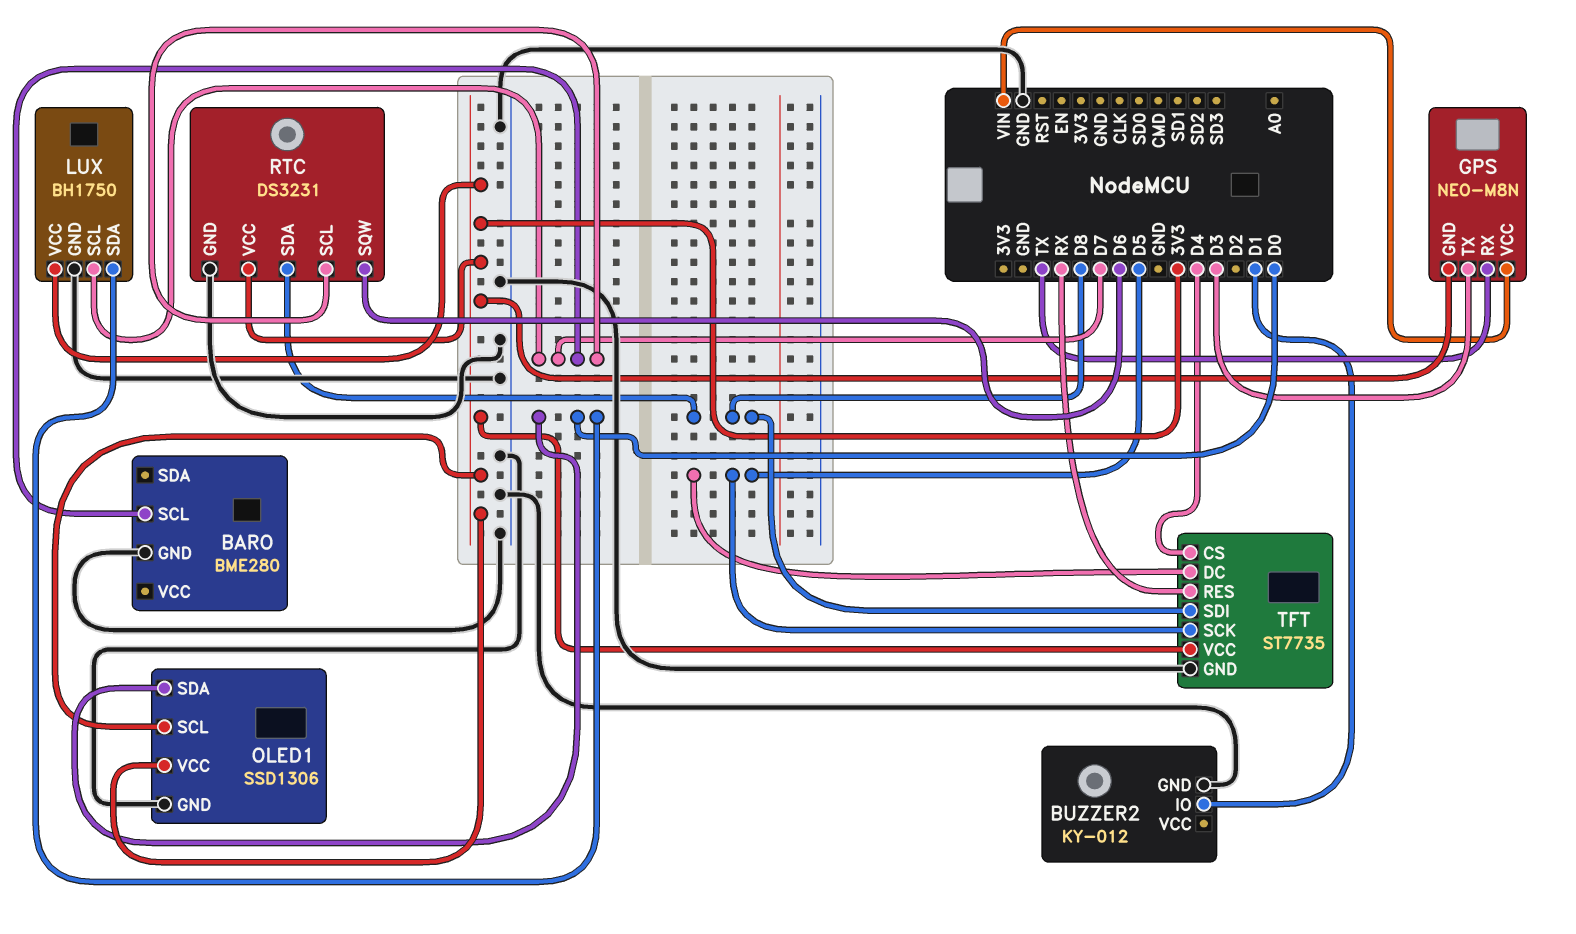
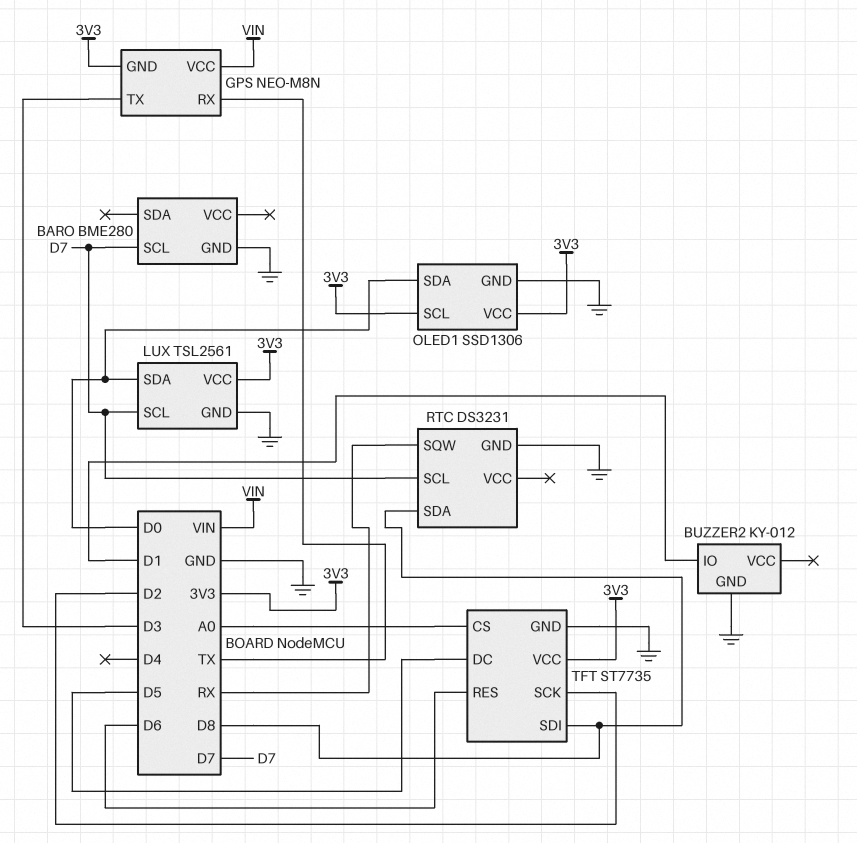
LUX: BH1750 -> TSL2561
RTC pin SQW: D6 -> RX
RTC pin VCC: 3V3 -> none
TFT pin CS: D4 -> A0
TFT pin RES: RX -> D6
TFT pin SCK: D5 -> D2

